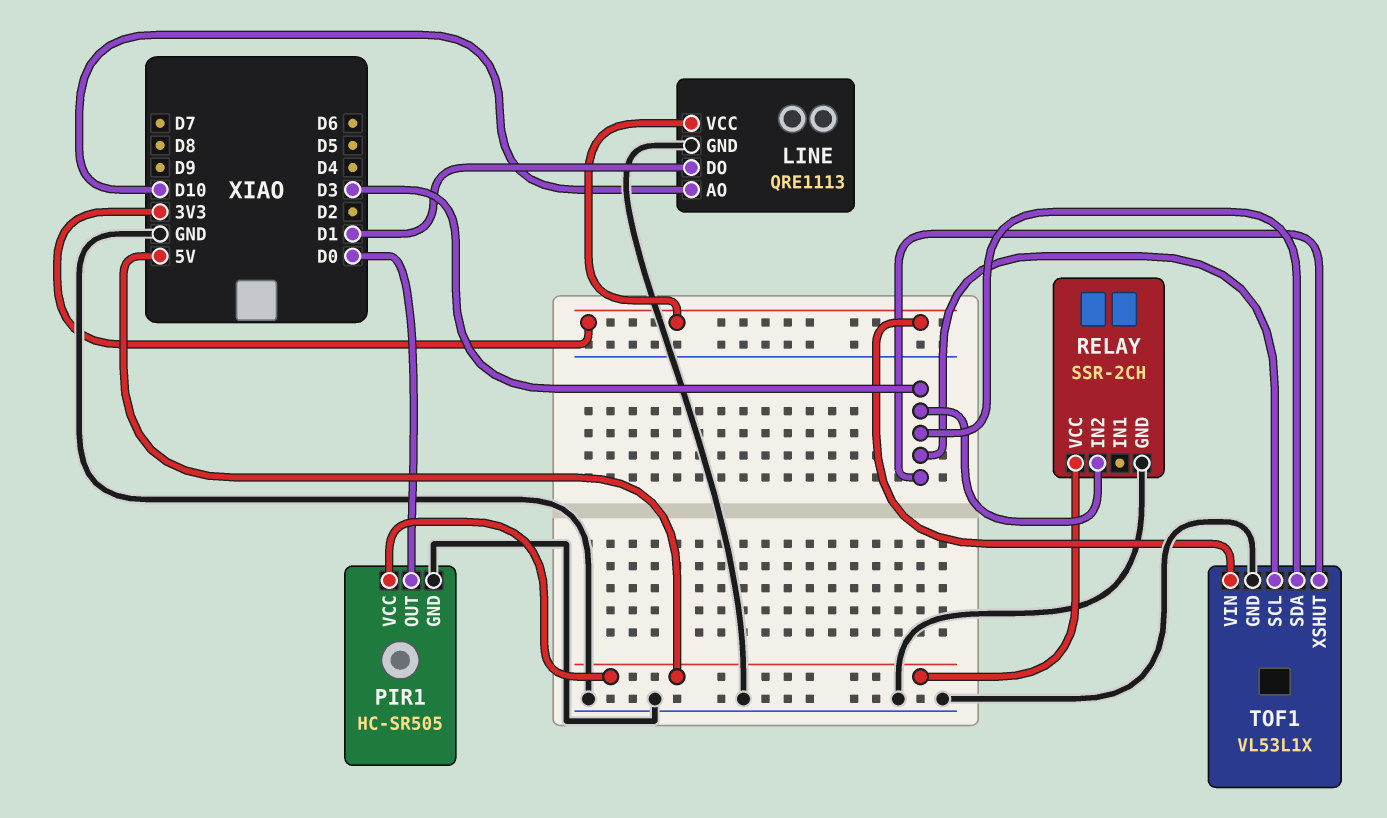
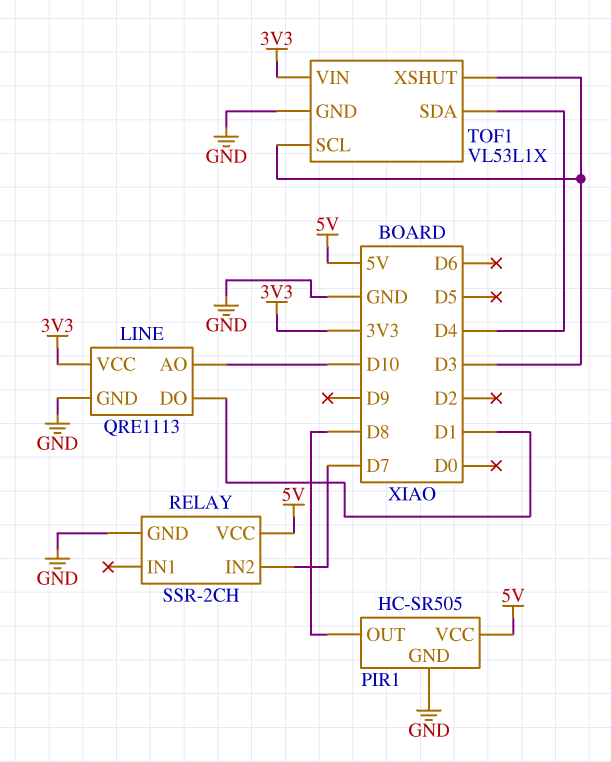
PIR1 pin OUT: D0 -> D8
RELAY pin IN2: D3 -> D7
TOF1 pin SDA: D3 -> D4

